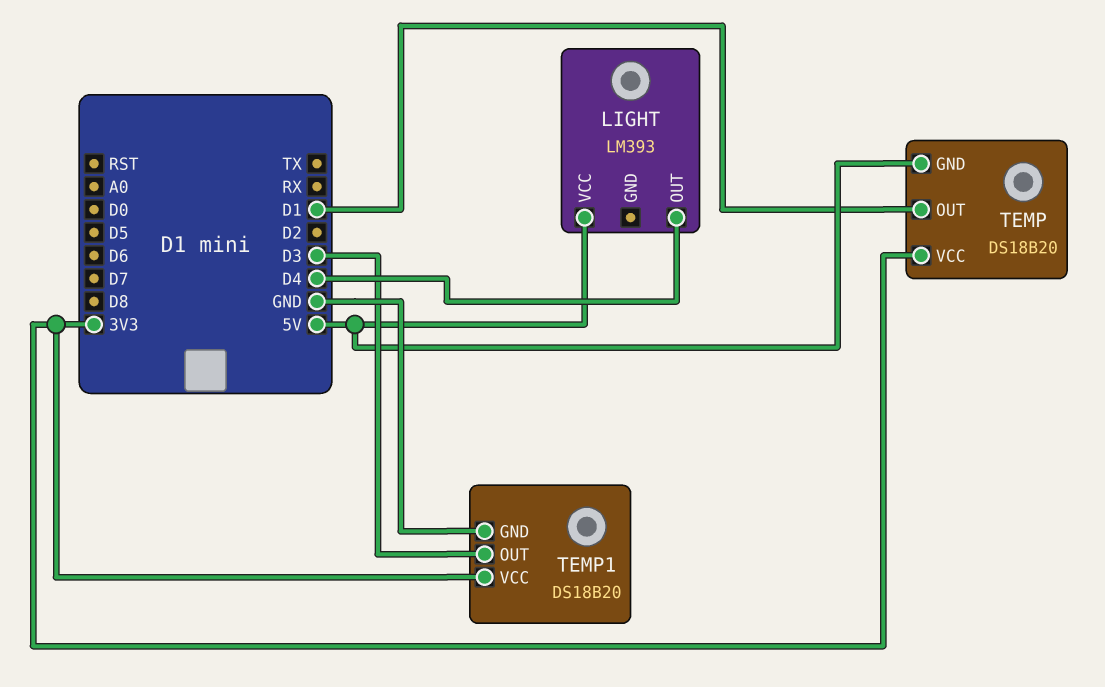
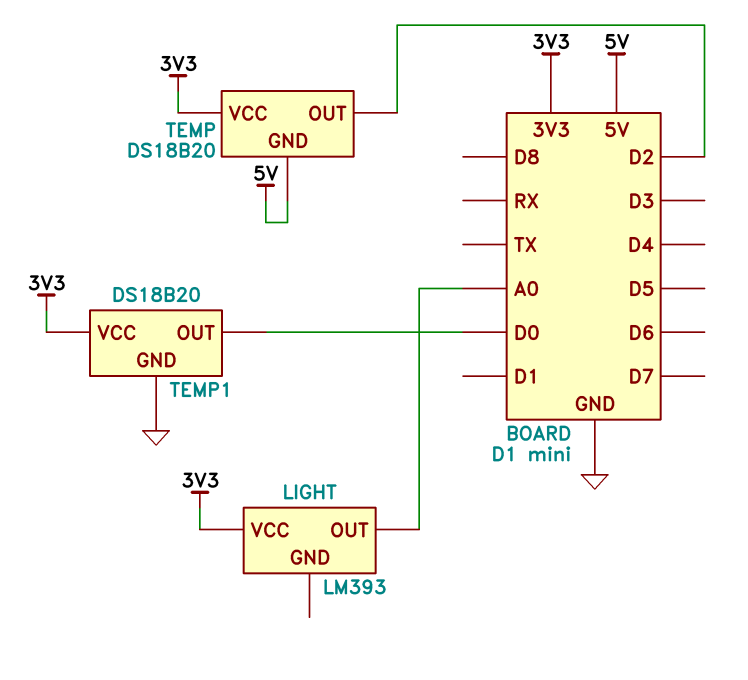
LIGHT pin OUT: D4 -> A0
LIGHT pin VCC: 5V -> 3V3
TEMP pin OUT: D1 -> D2
TEMP1 pin OUT: D3 -> D0

